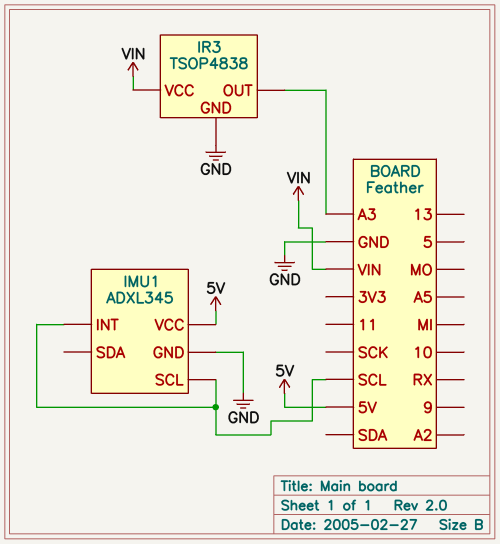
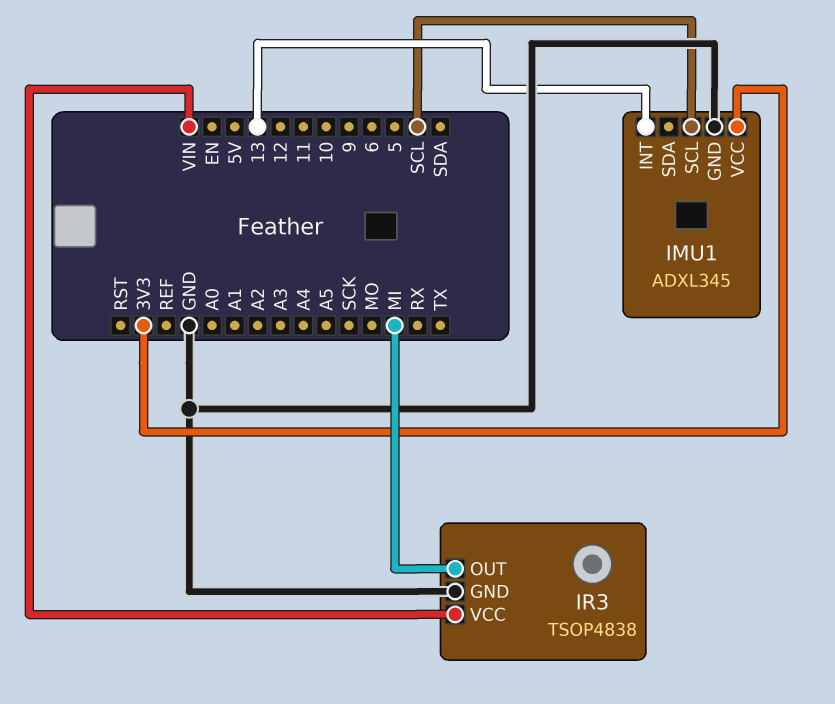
IMU1 pin INT: SCL -> 13
IMU1 pin VCC: 5V -> 3V3
IR3 pin OUT: A3 -> MI

